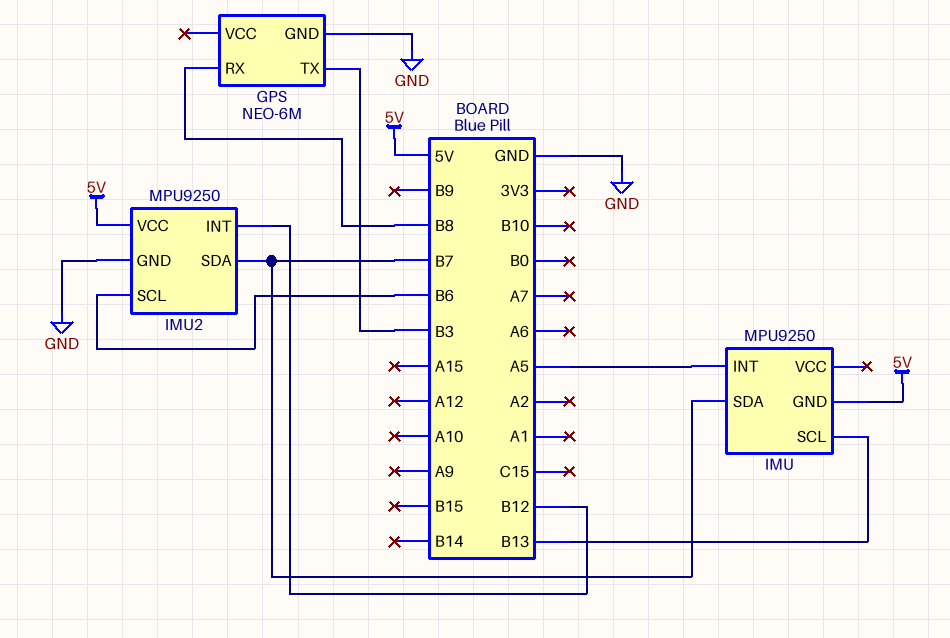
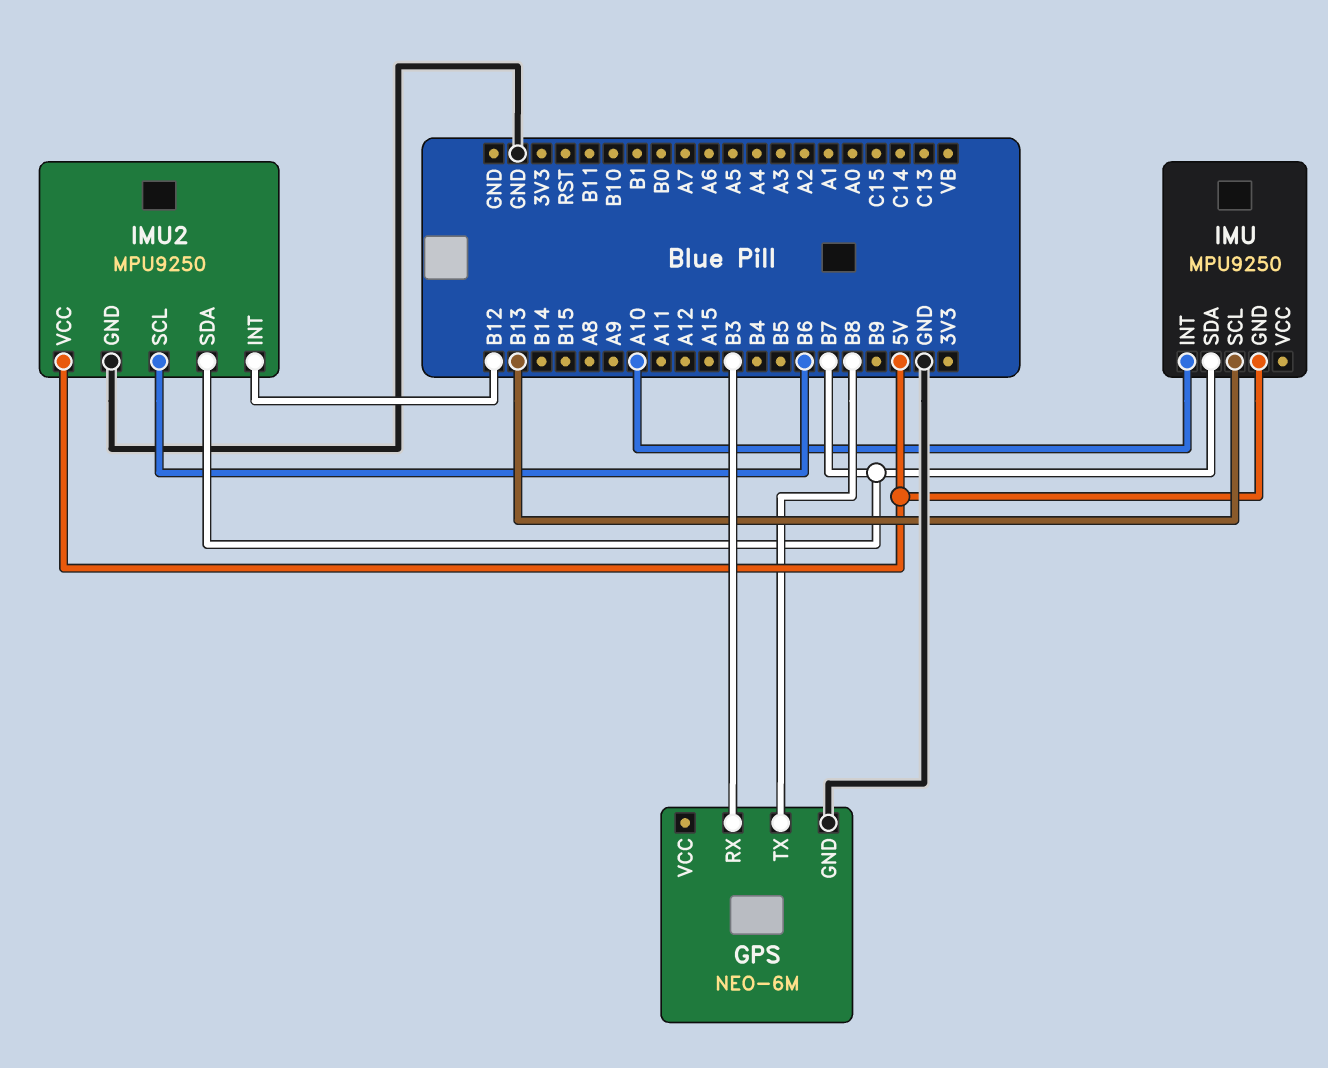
GPS pin RX: B8 -> B3
GPS pin TX: B3 -> B8
IMU pin INT: A5 -> A10

